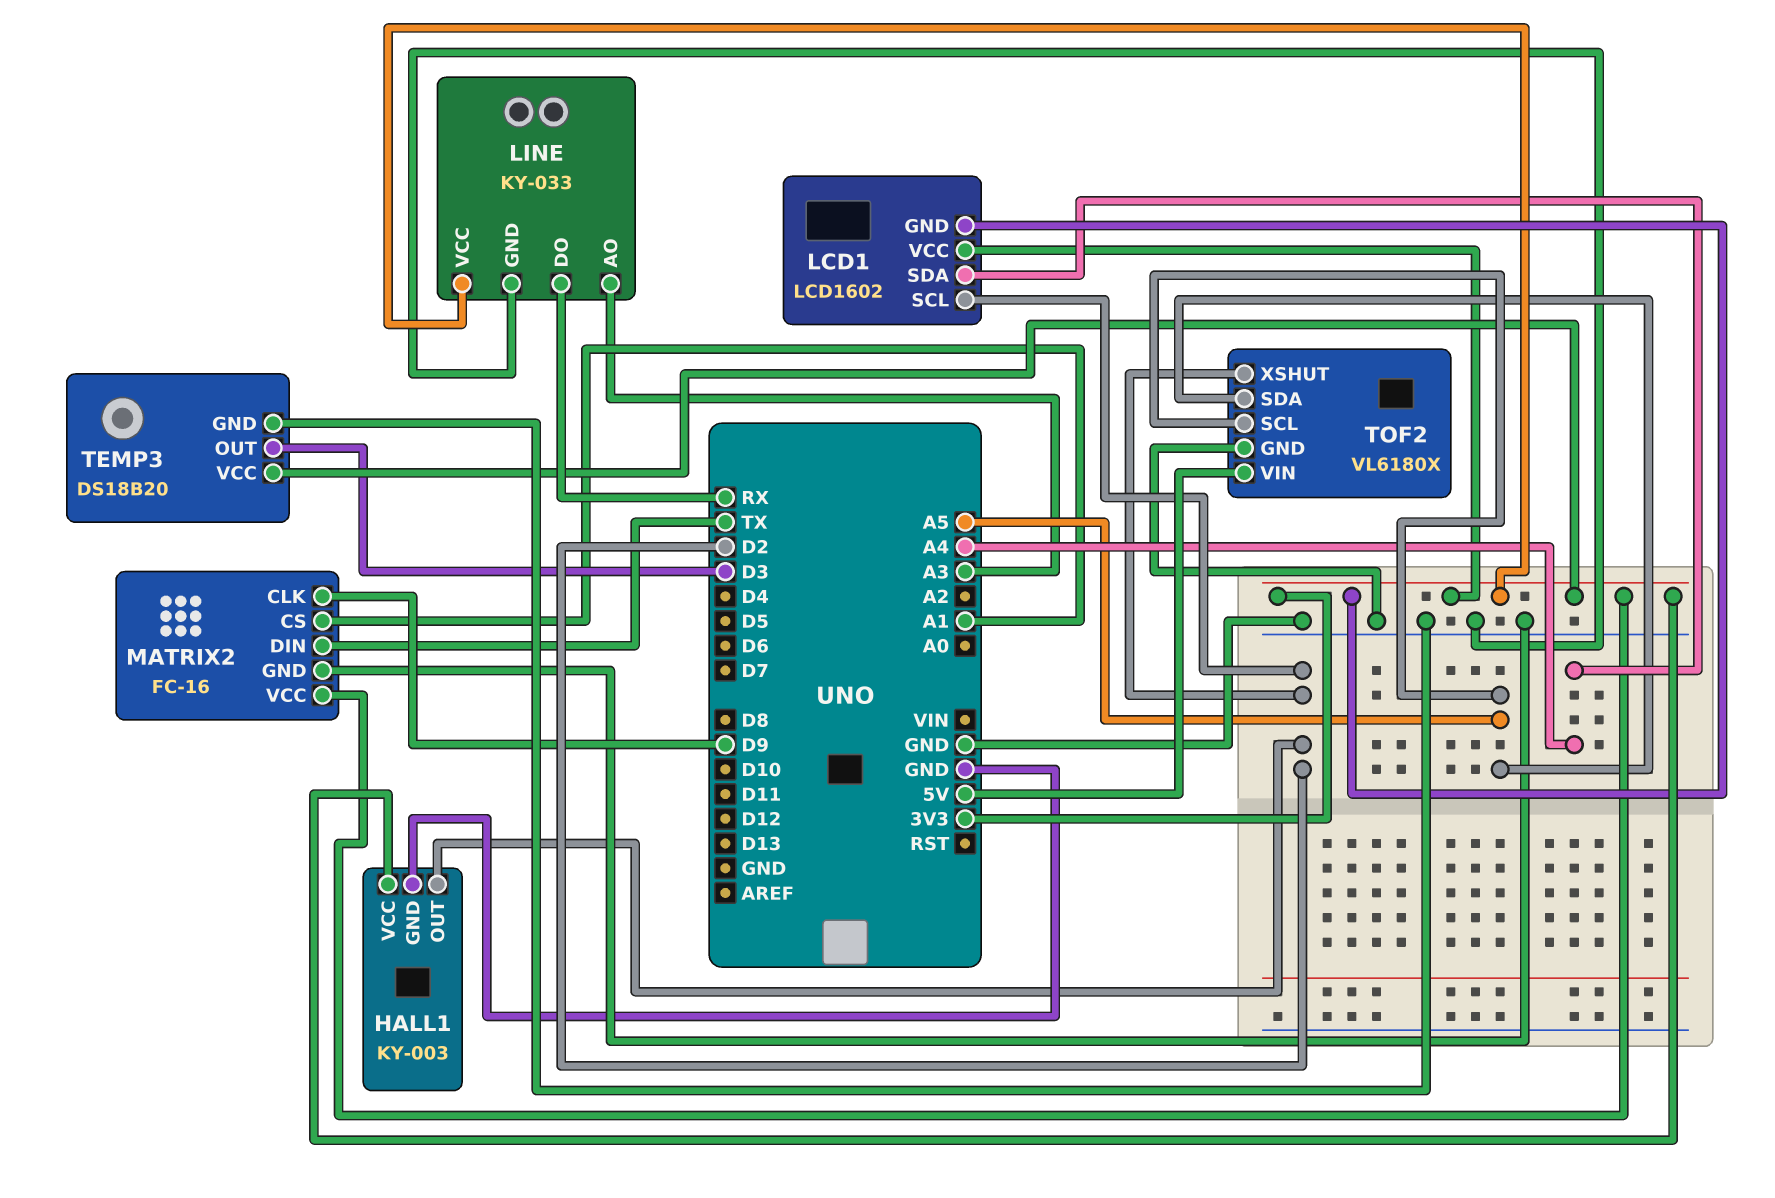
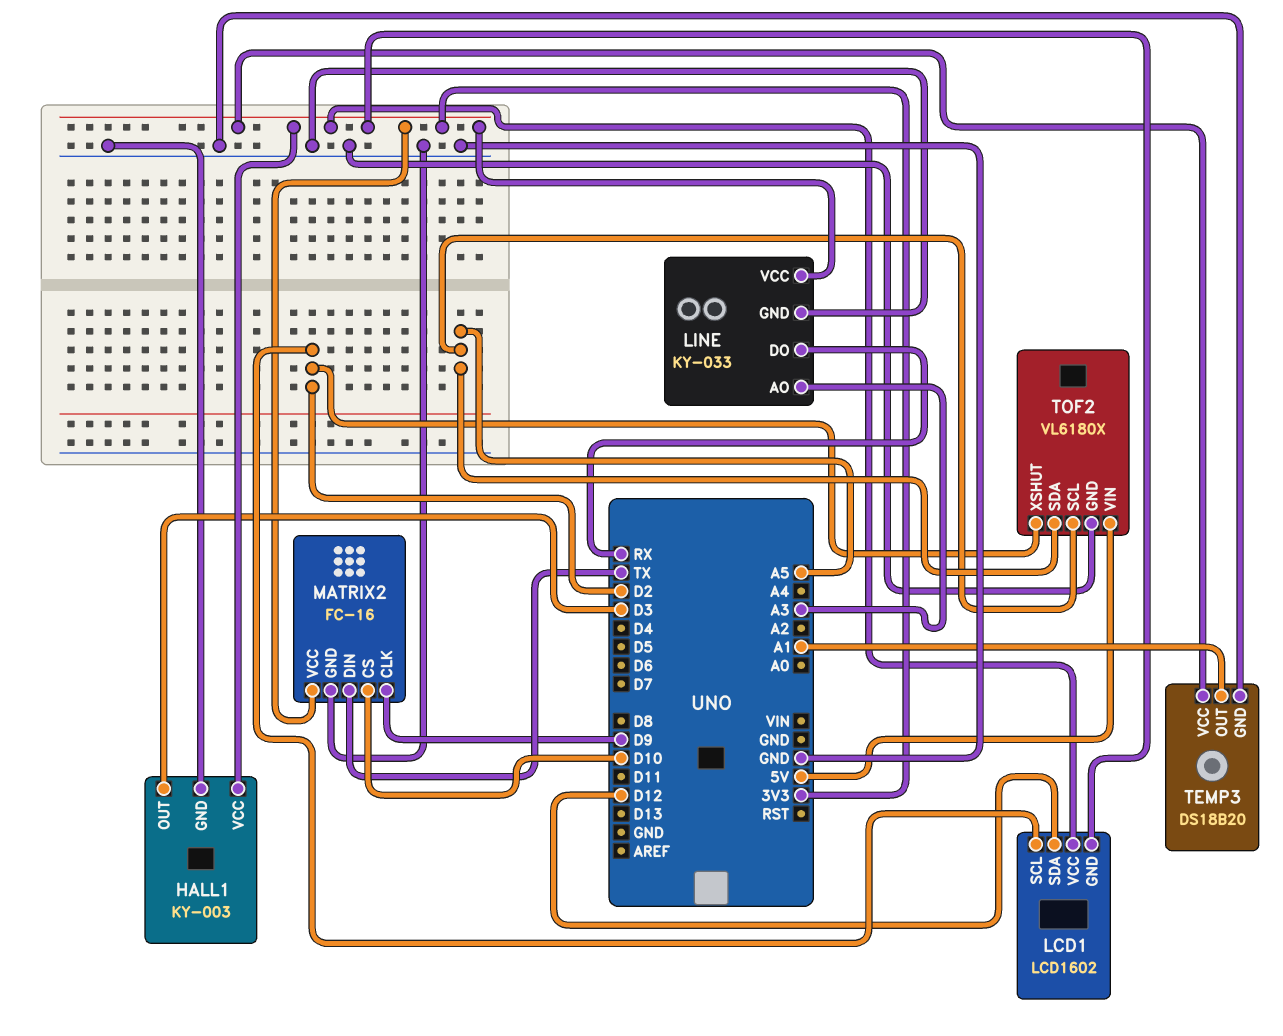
HALL1 pin OUT: D2 -> D3
LCD1 pin SDA: A4 -> D12
MATRIX2 pin CS: A1 -> D10
TEMP3 pin OUT: D3 -> A1

